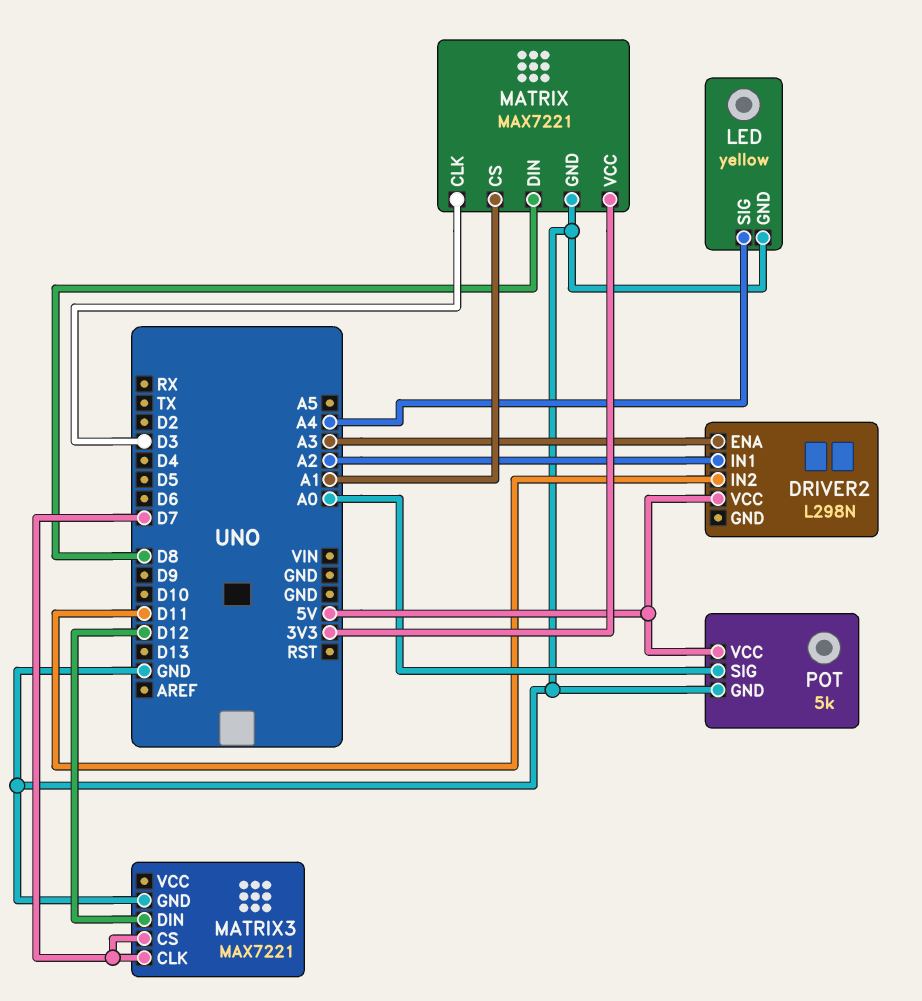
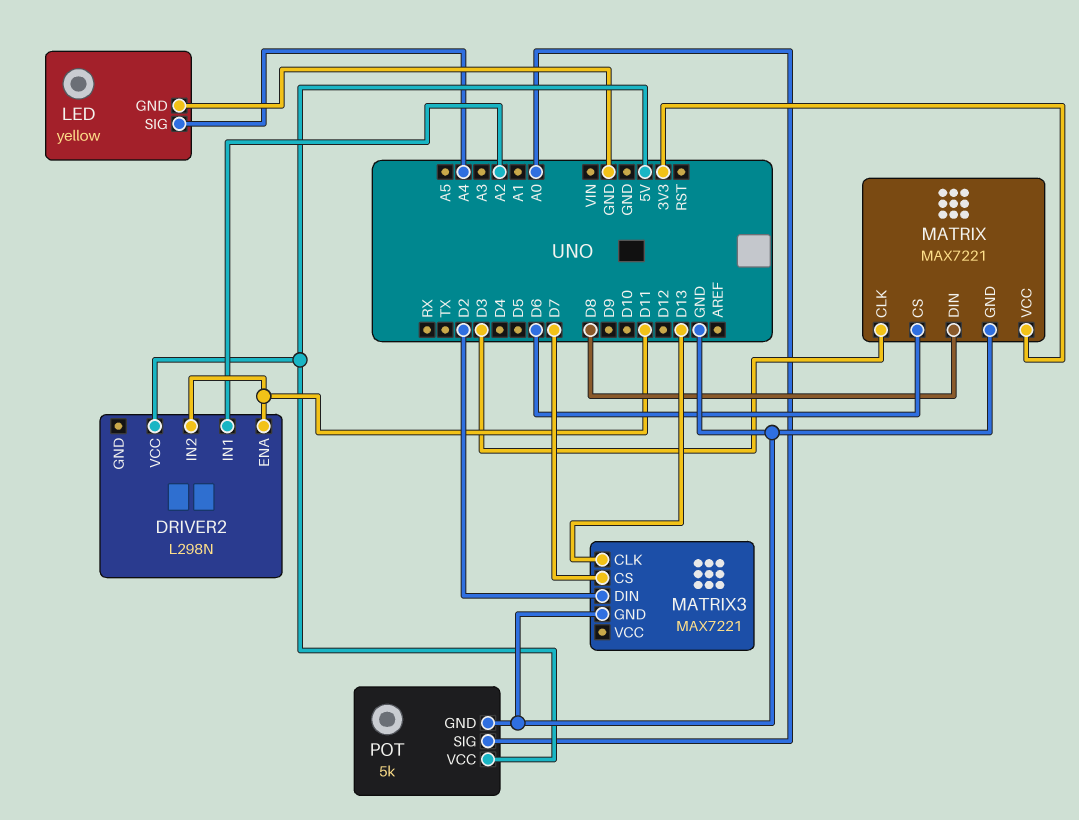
DRIVER2 pin ENA: A3 -> D11
MATRIX pin CS: A1 -> D6
MATRIX3 pin CLK: D7 -> D13
MATRIX3 pin DIN: D12 -> D2

